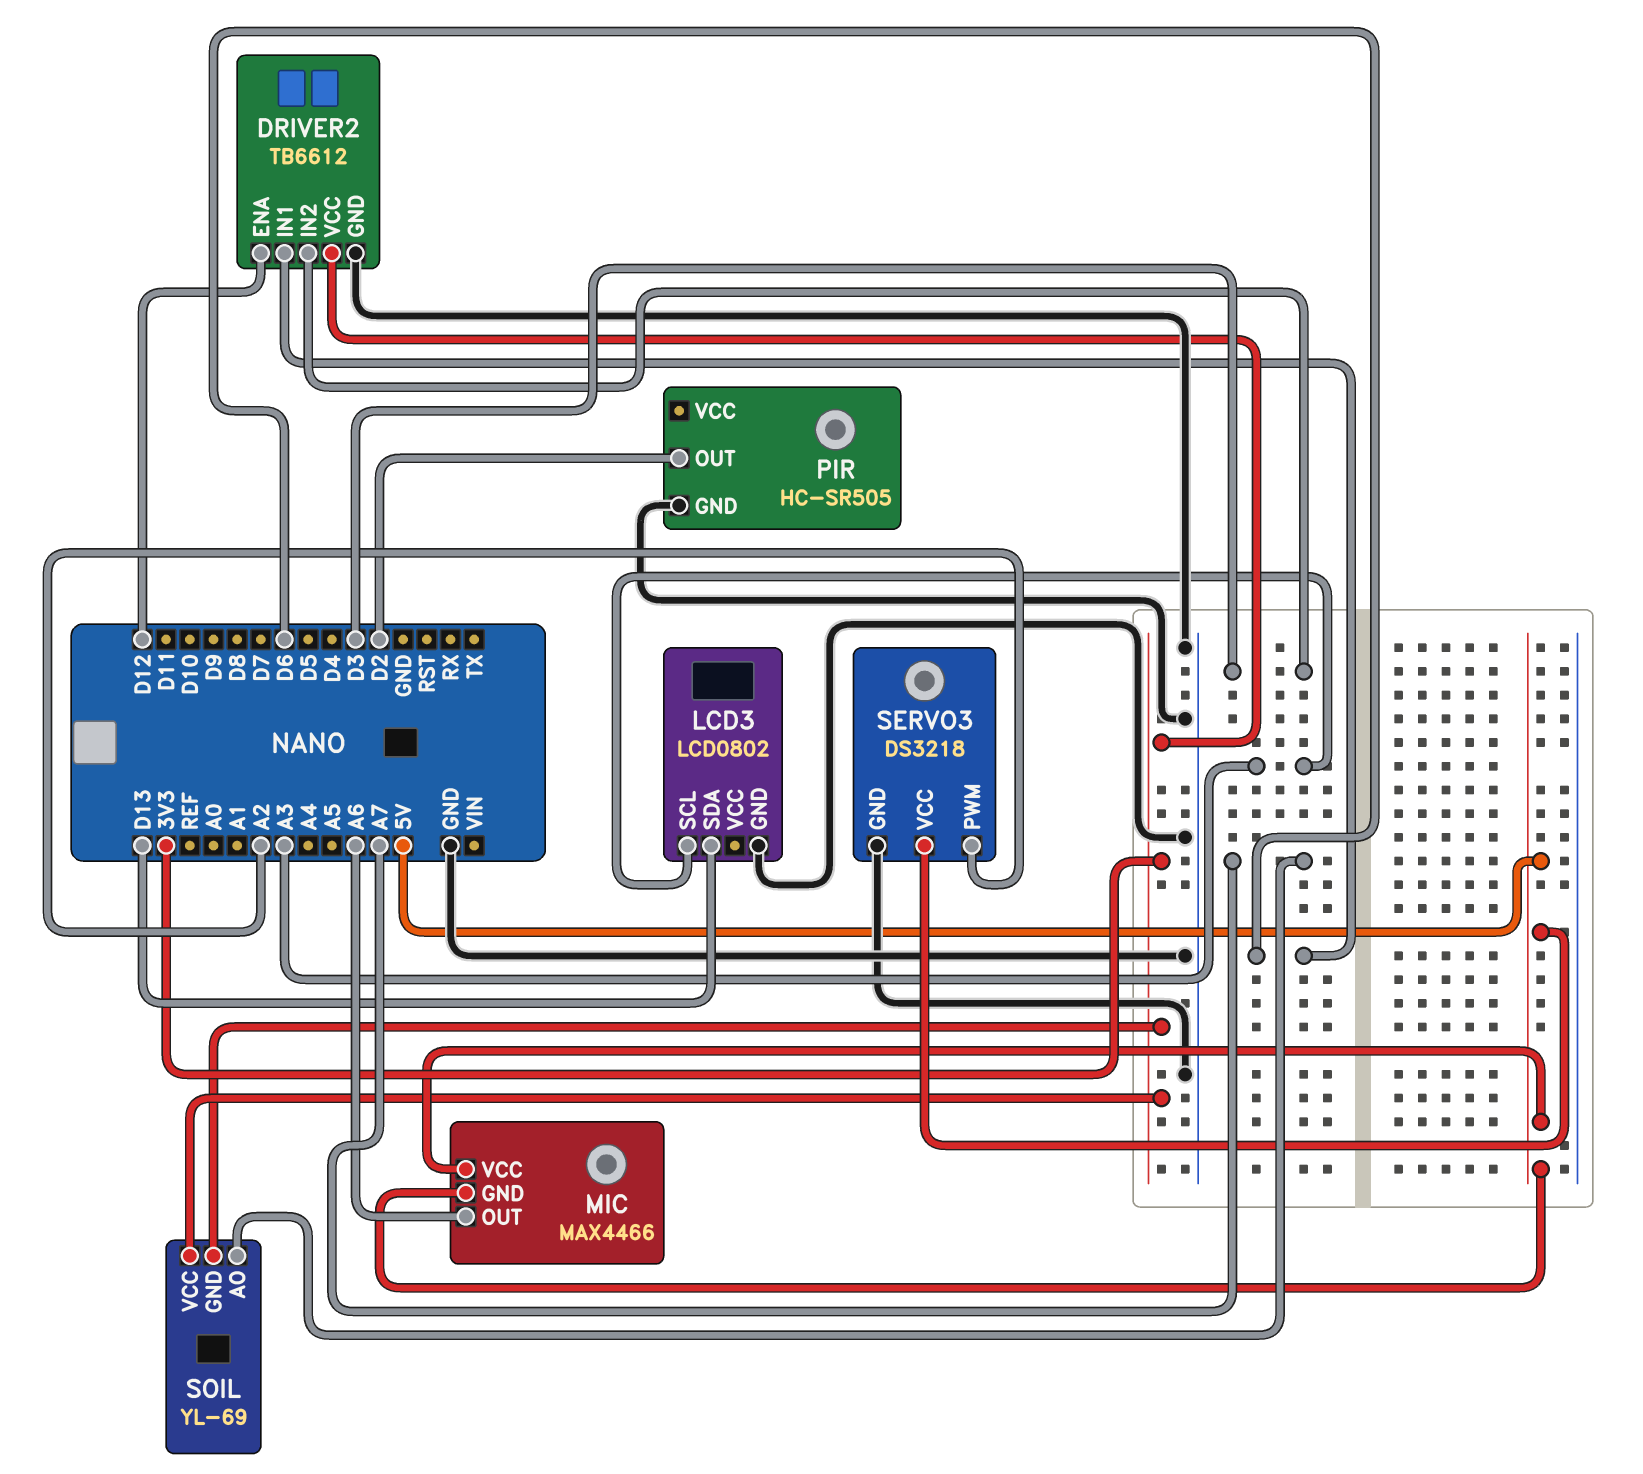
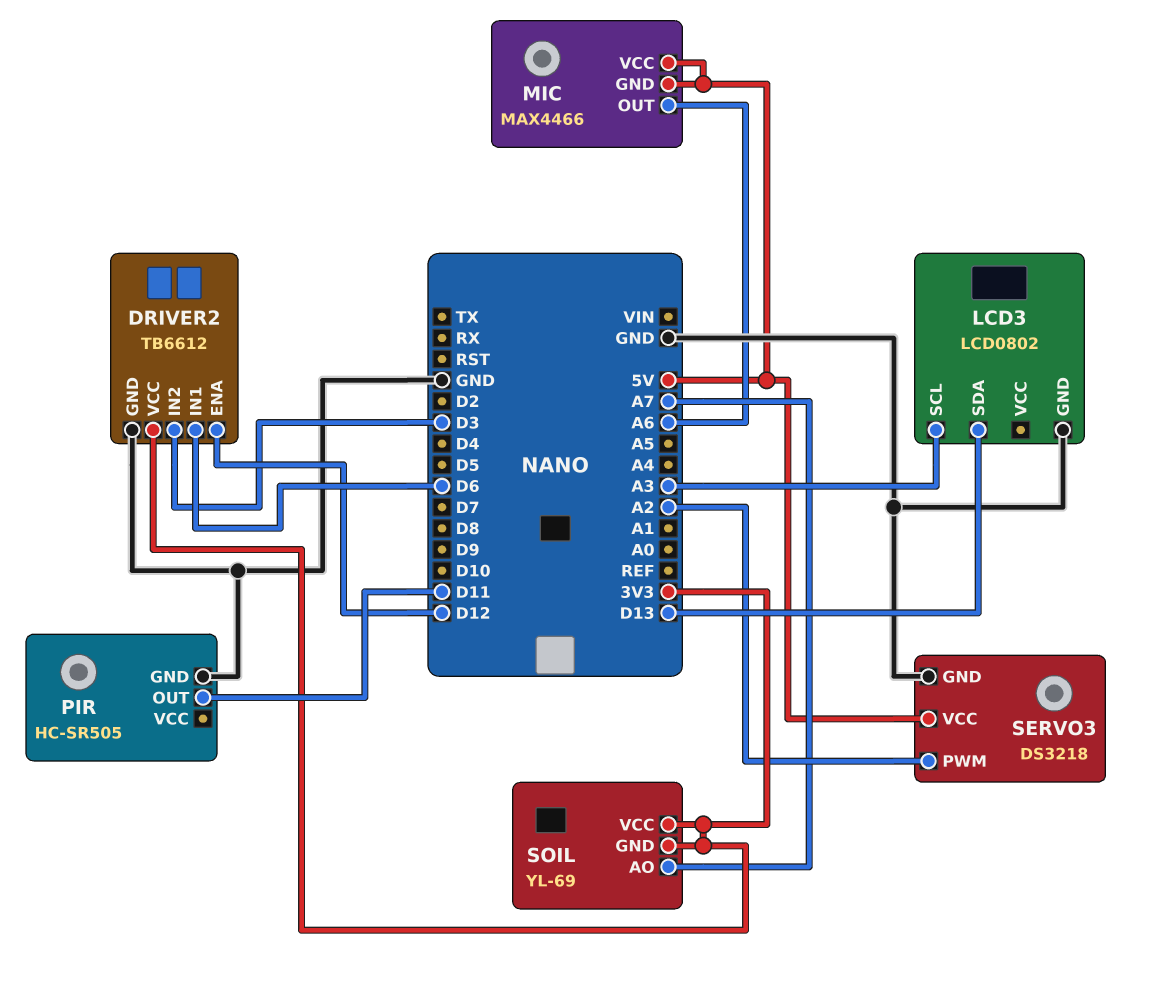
PIR pin OUT: D2 -> D11

